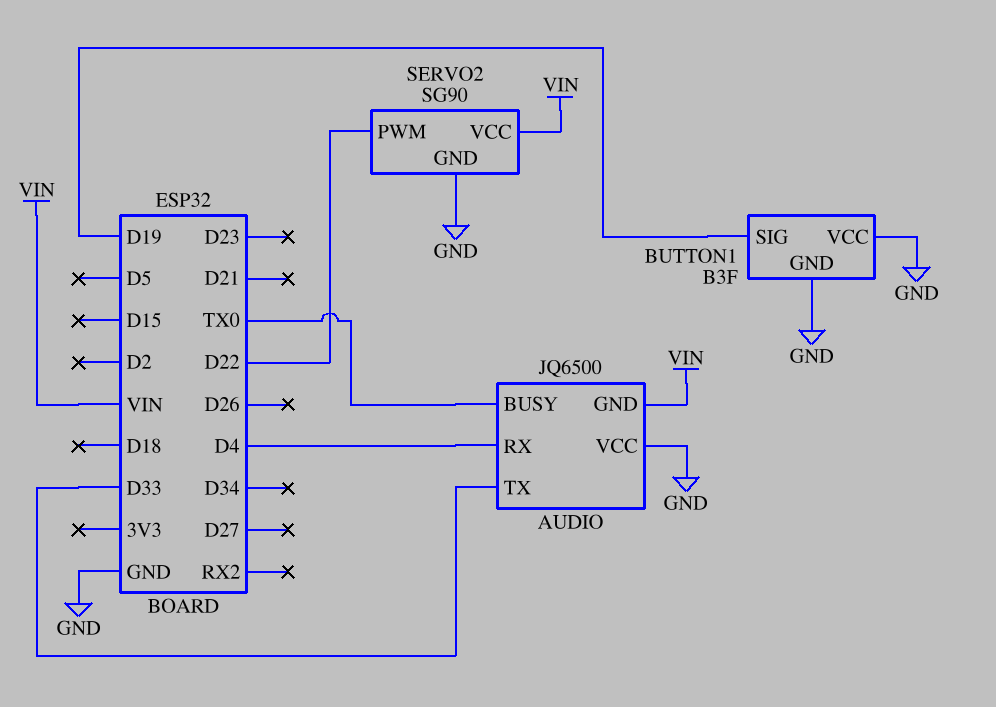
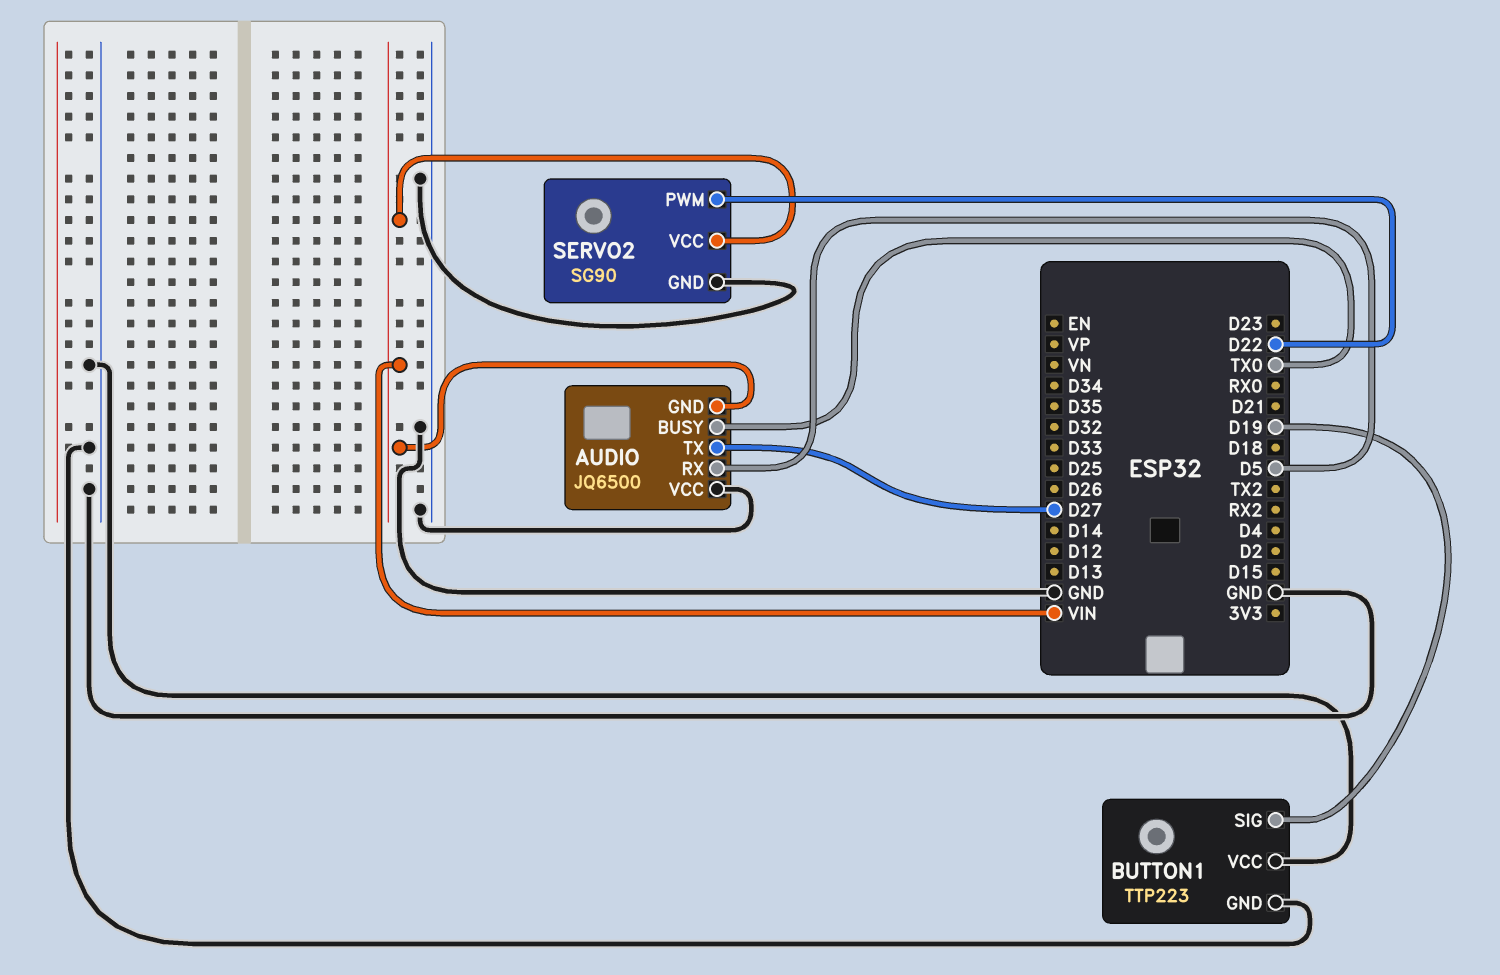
AUDIO pin RX: D4 -> D5
AUDIO pin TX: D33 -> D27
BUTTON1: B3F -> TTP223

